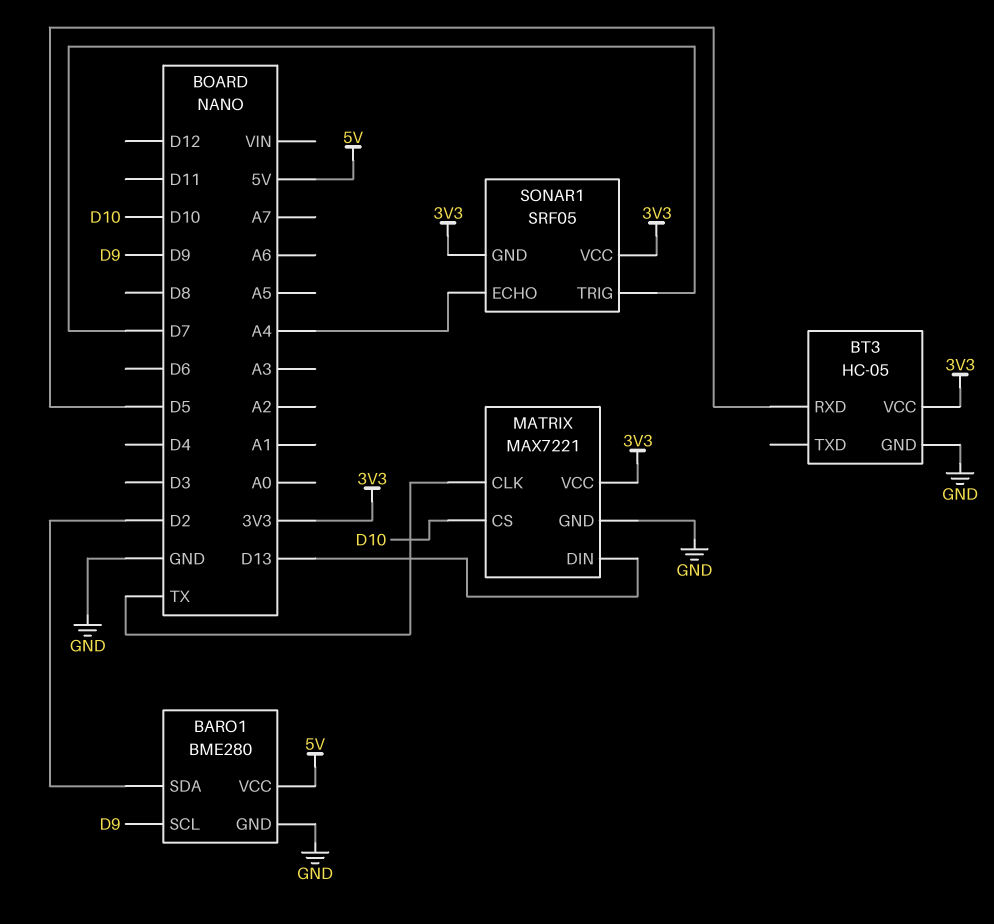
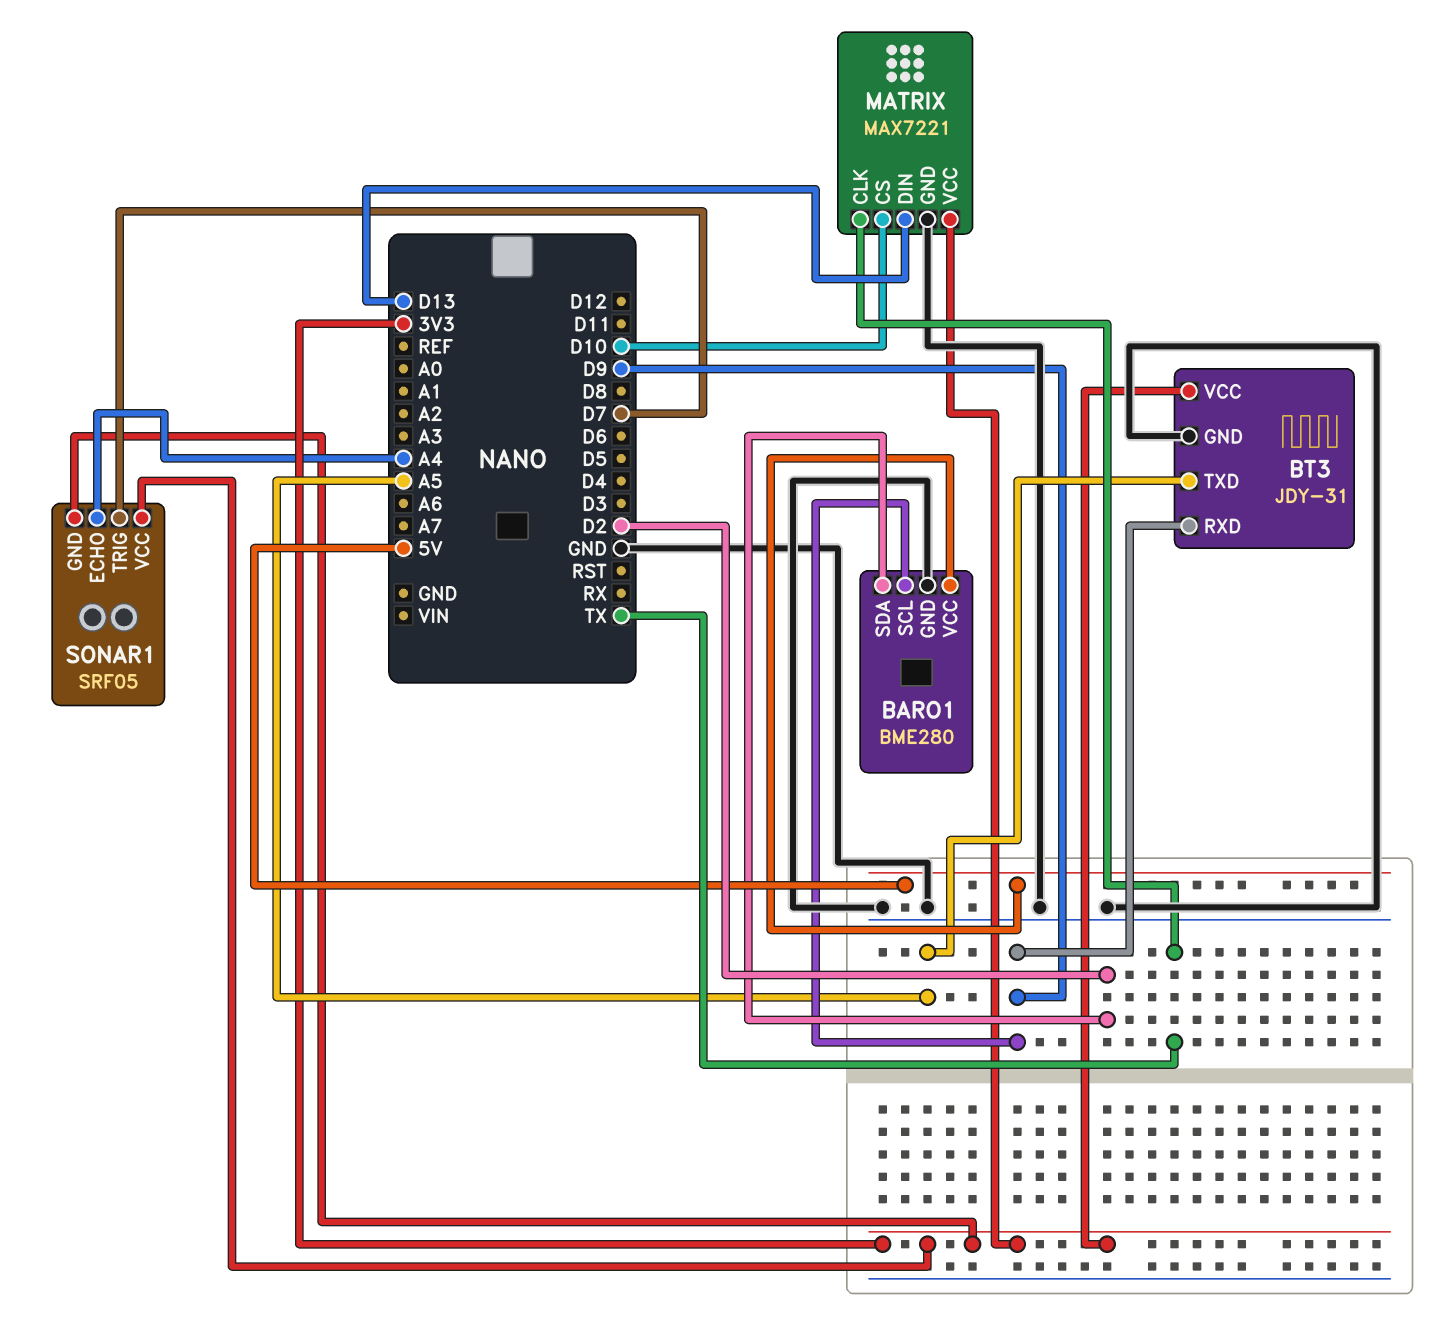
BT3: HC-05 -> JDY-31
BT3 pin RXD: D5 -> D9
BT3 pin TXD: none -> A5

